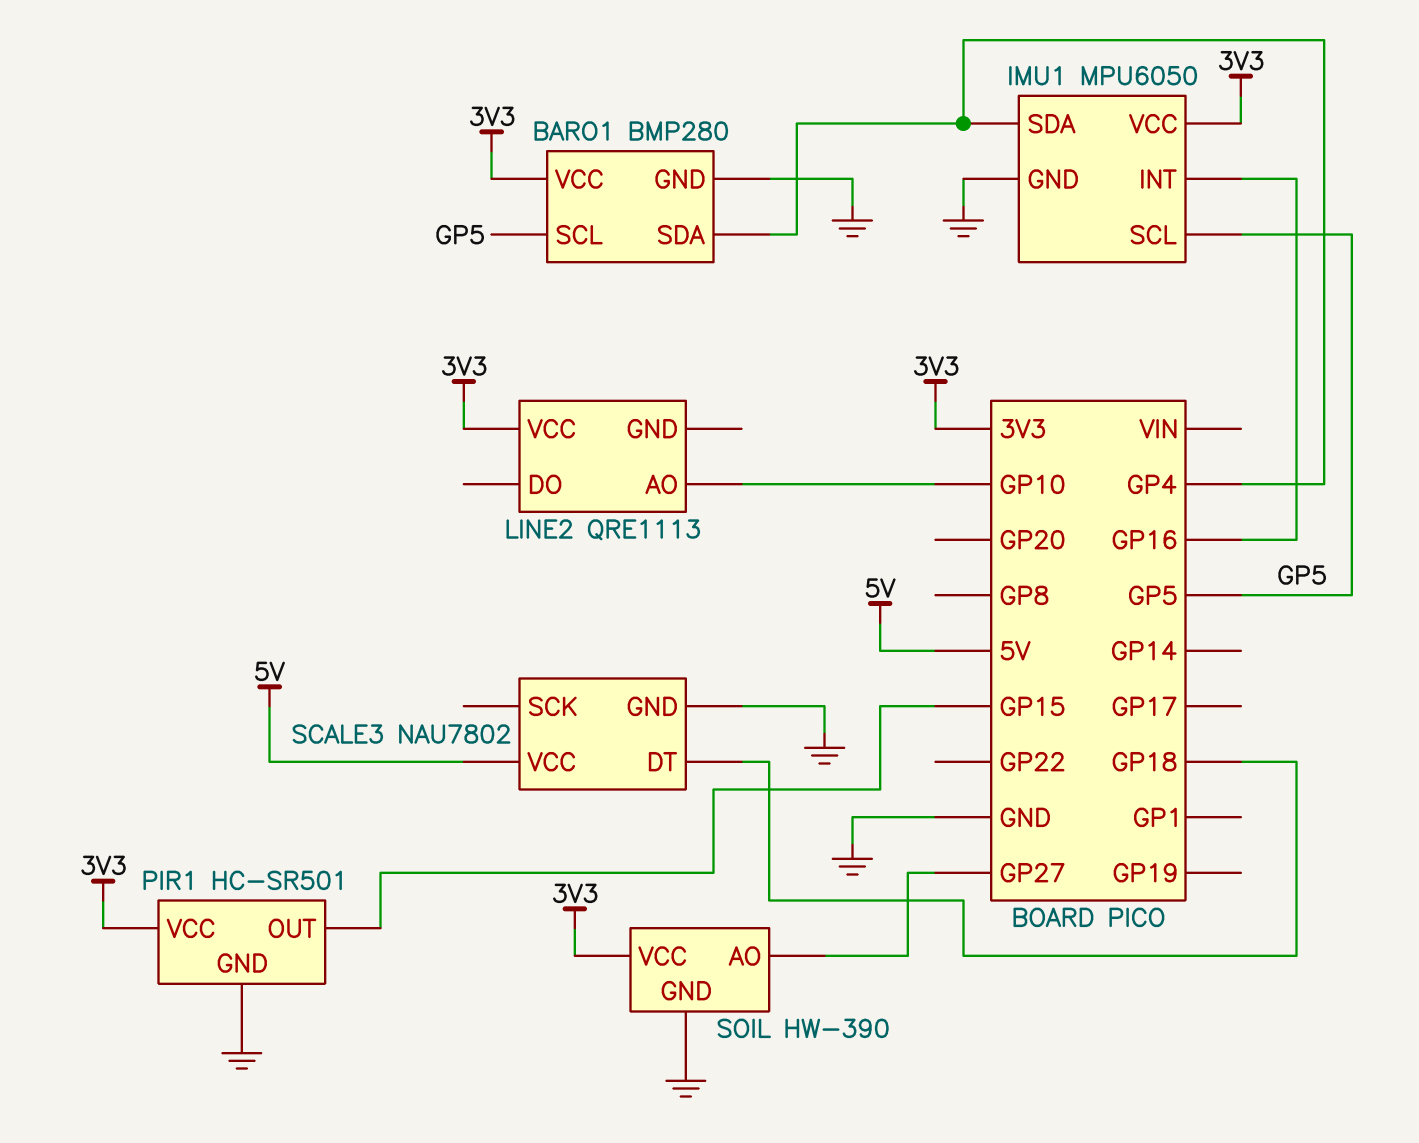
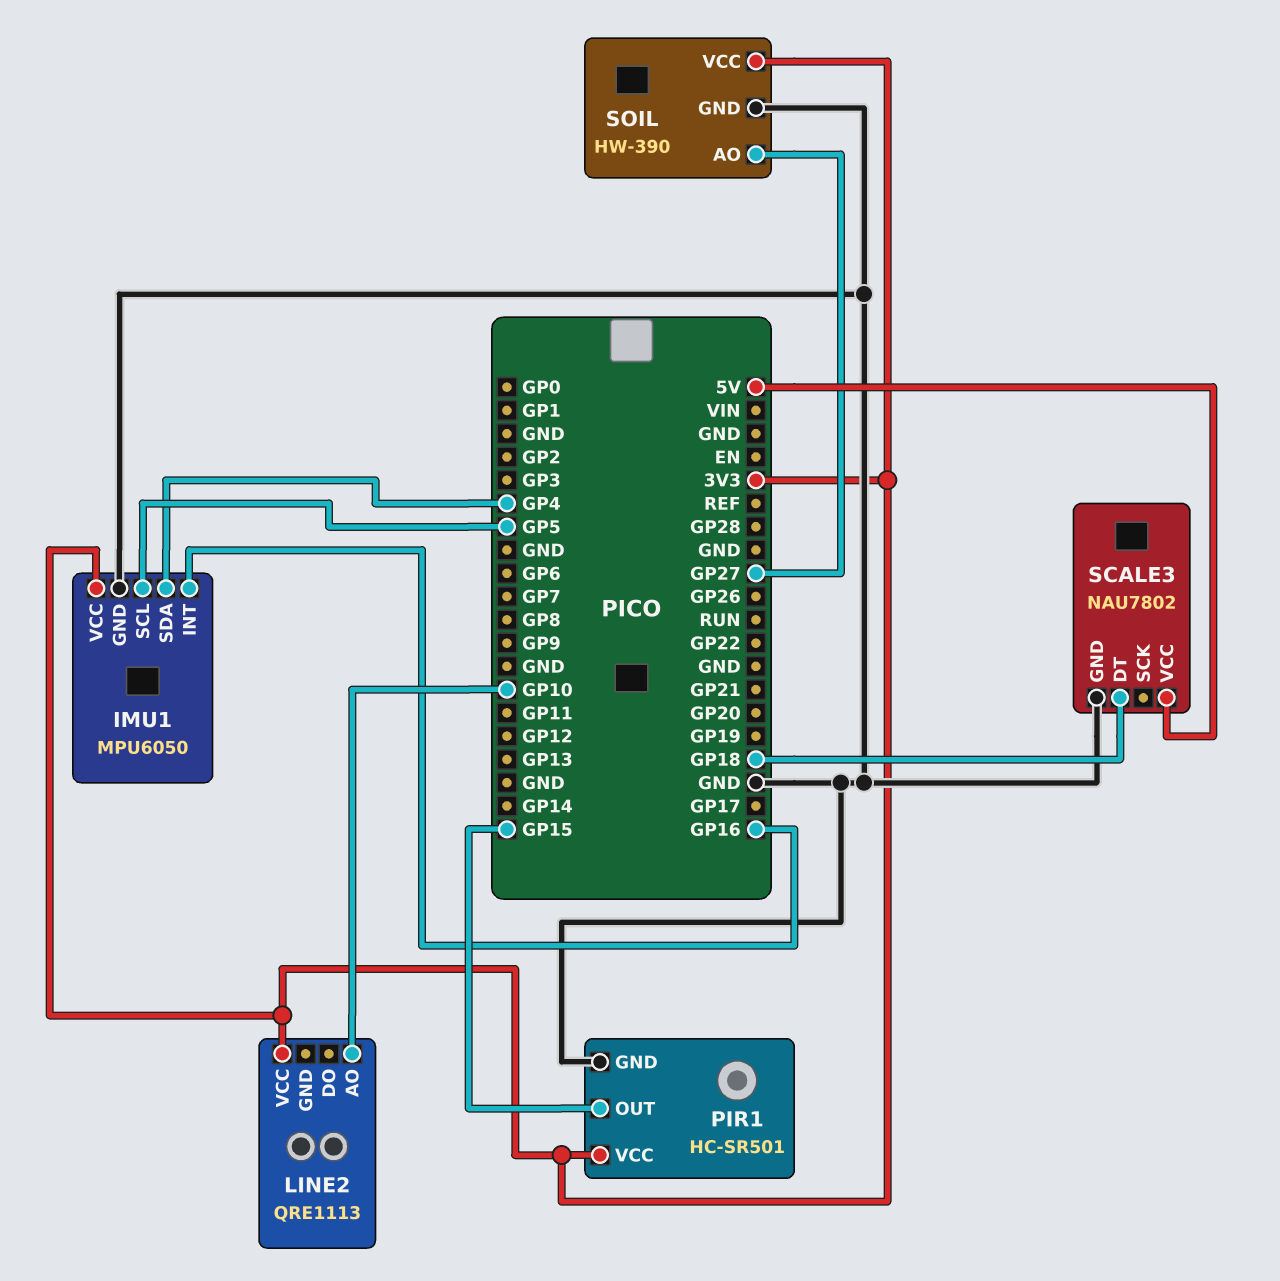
BARO1: BMP280 -> none
BARO1 pin GND: GND -> none
BARO1 pin SCL: GP5 -> none
BARO1 pin SDA: GP4 -> none
BARO1 pin VCC: 3V3 -> none

